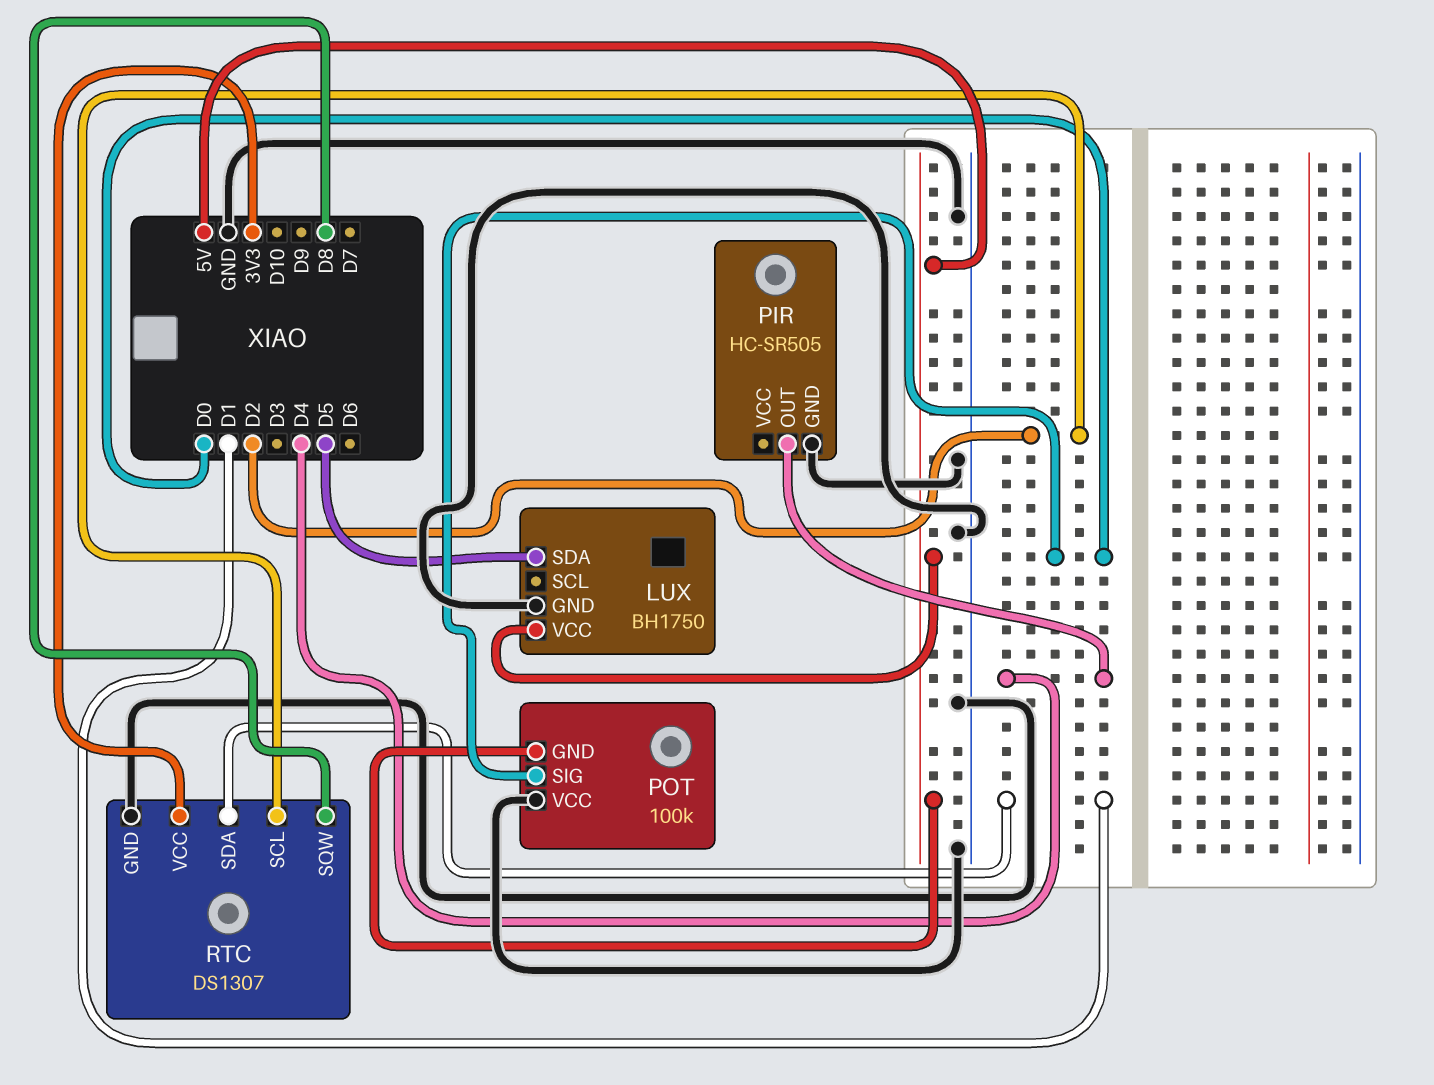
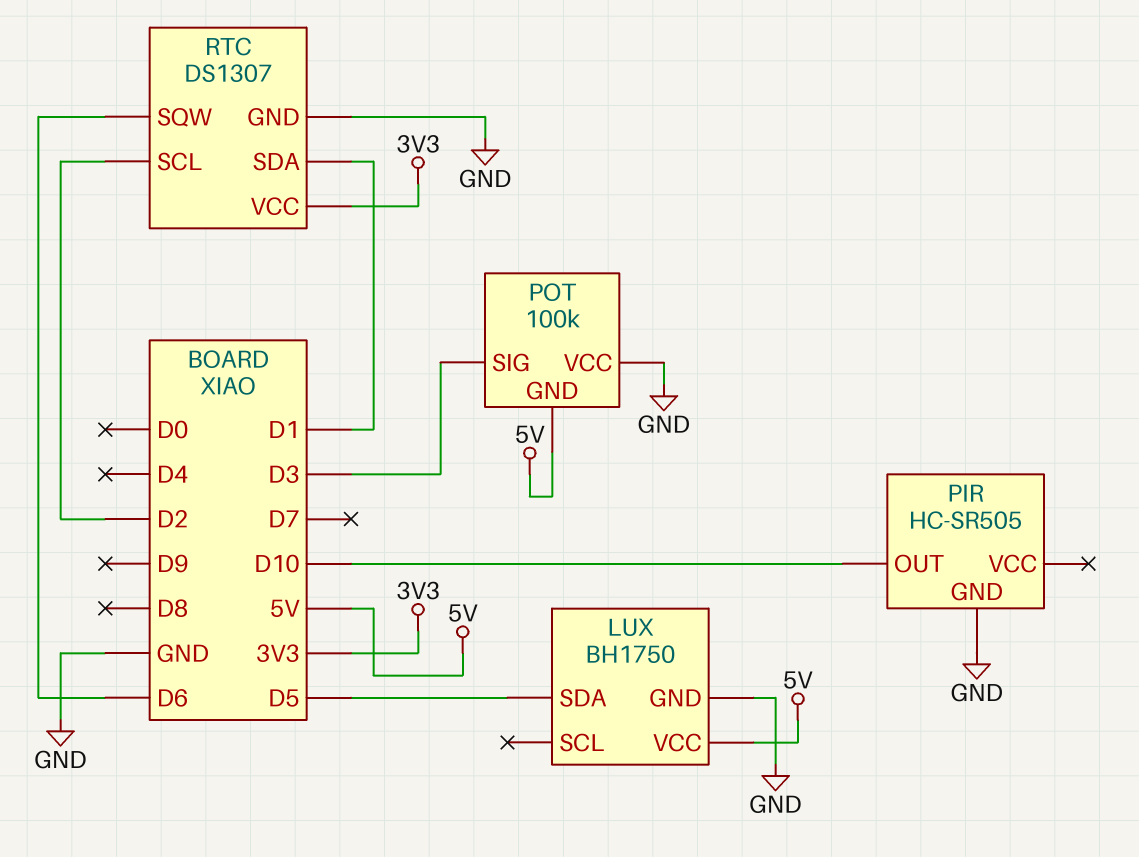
PIR pin OUT: D4 -> D10
POT pin SIG: D0 -> D3
RTC pin SQW: D8 -> D6

